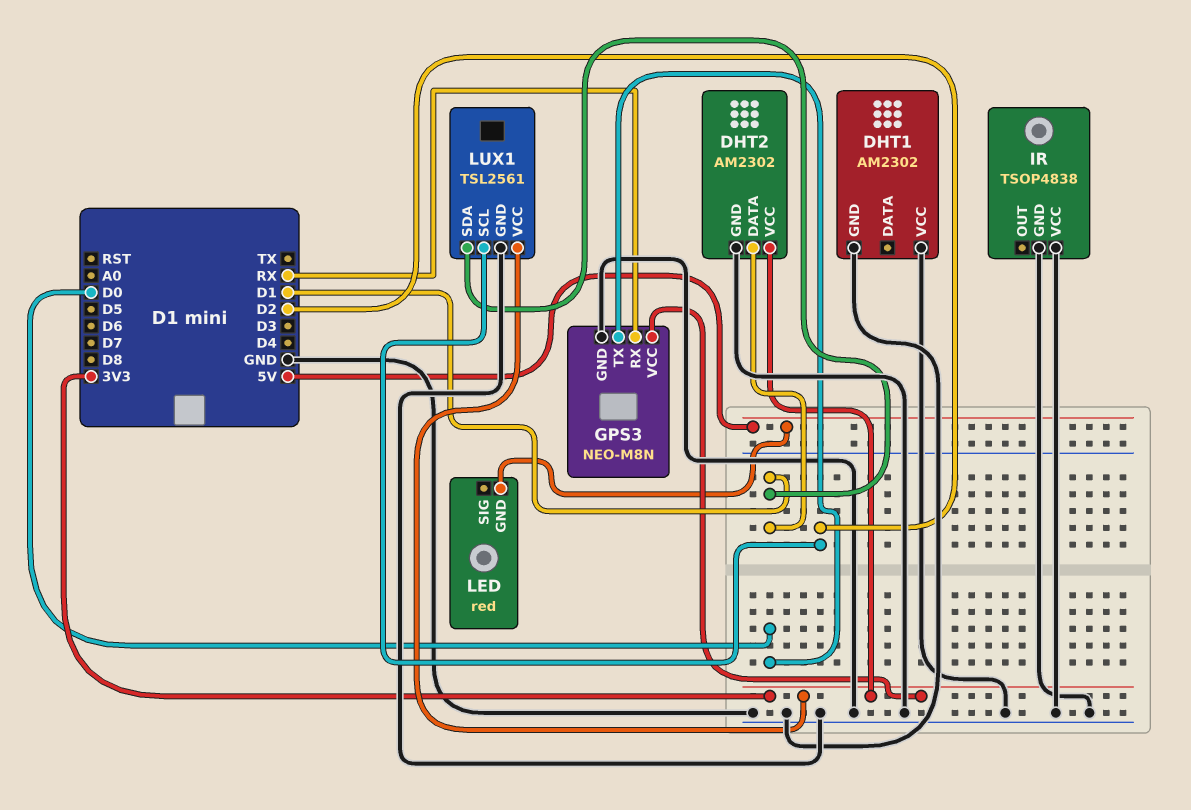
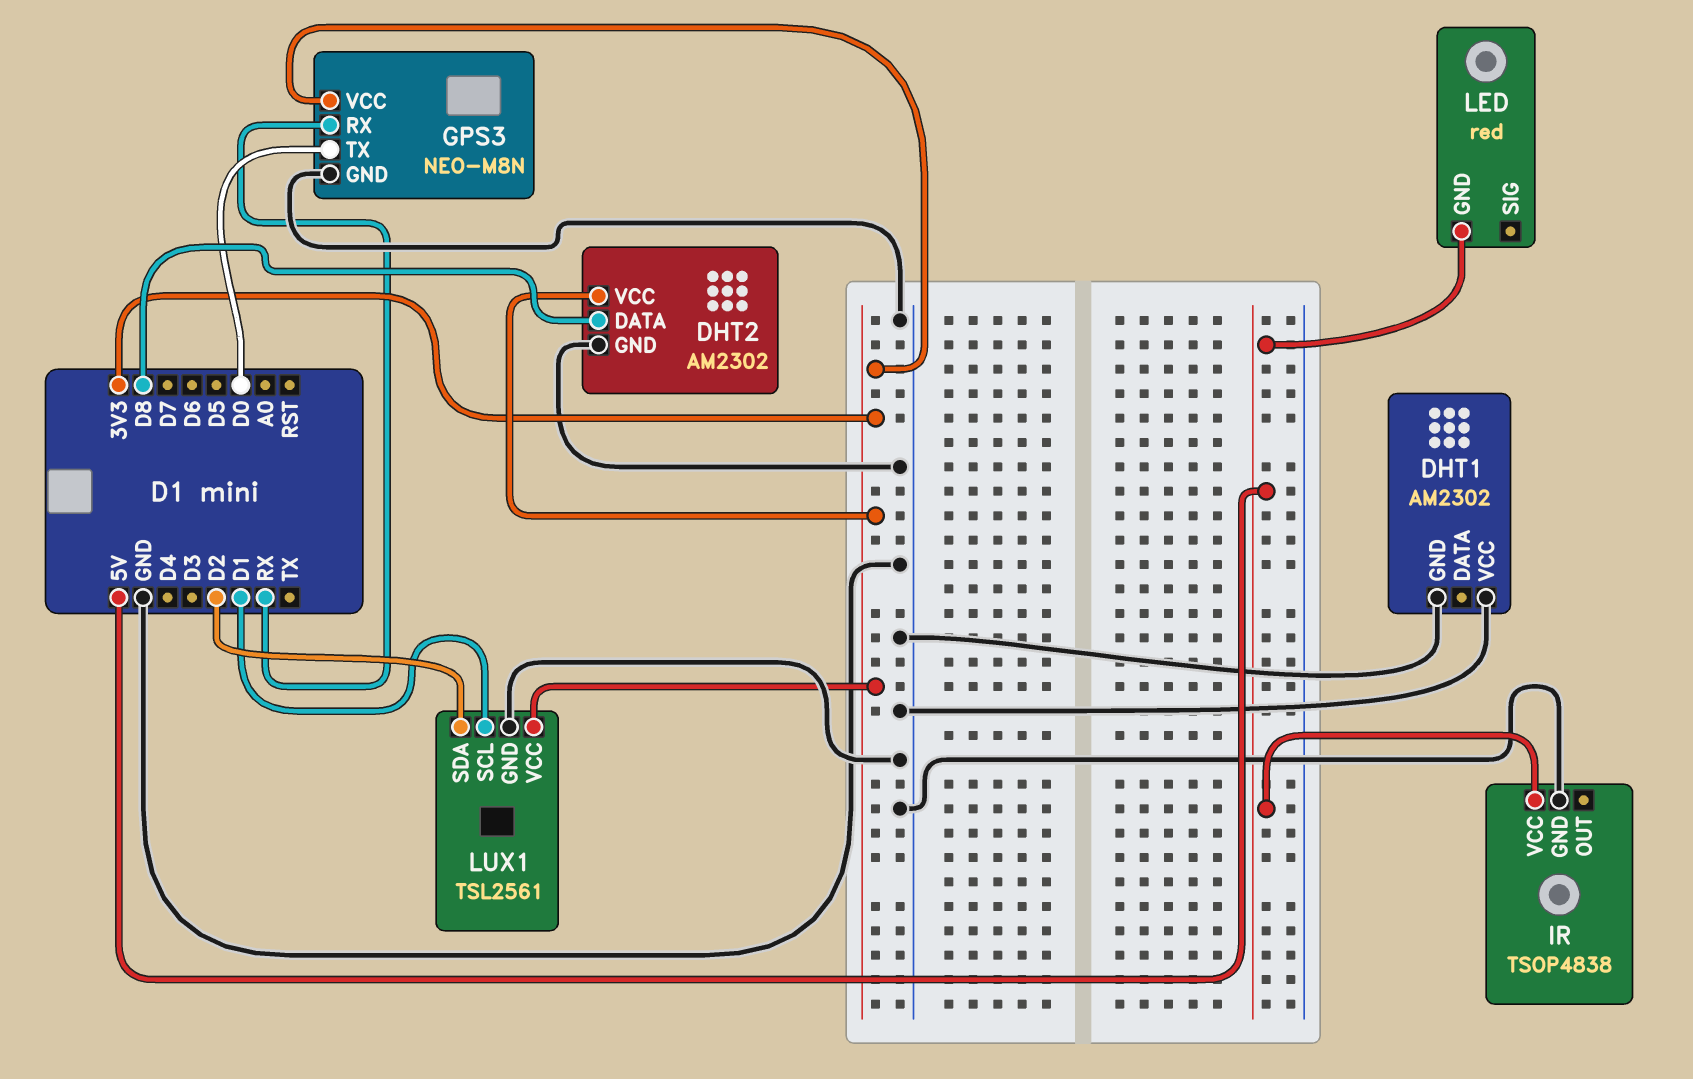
DHT2 pin DATA: D1 -> D8
IR pin VCC: GND -> 5V
LUX1 pin SCL: D2 -> D1
LUX1 pin SDA: D1 -> D2

